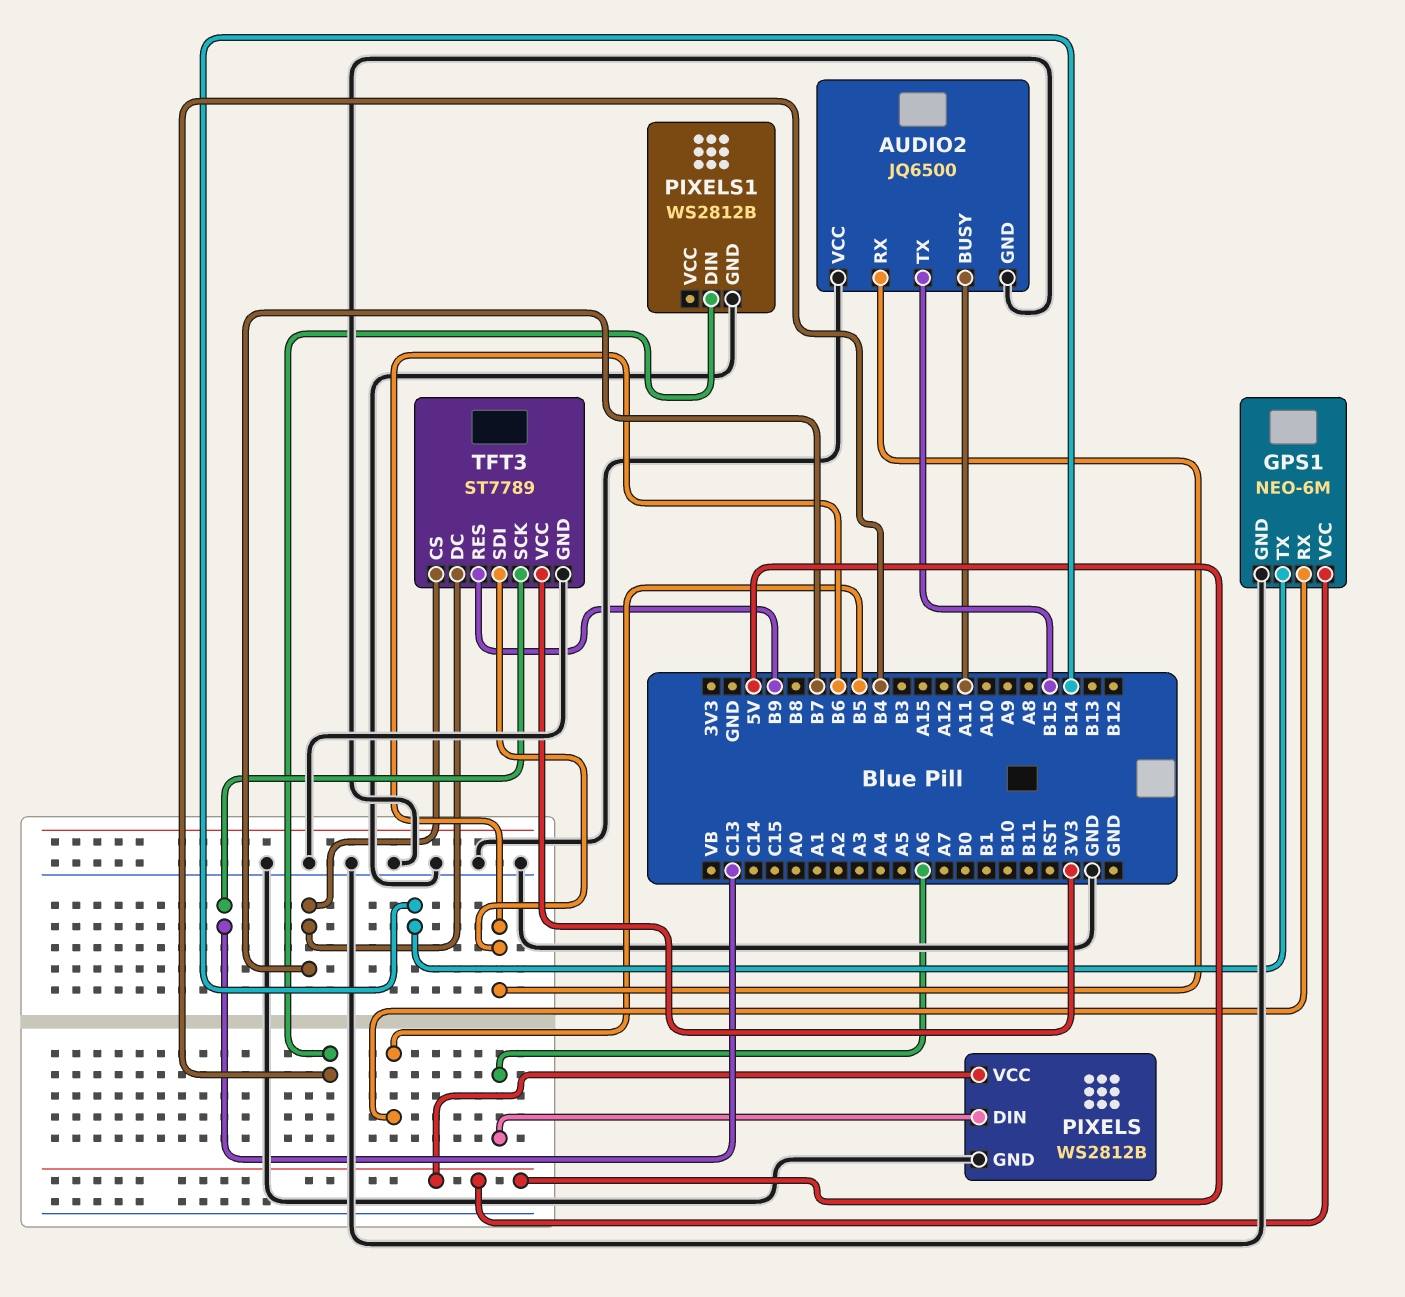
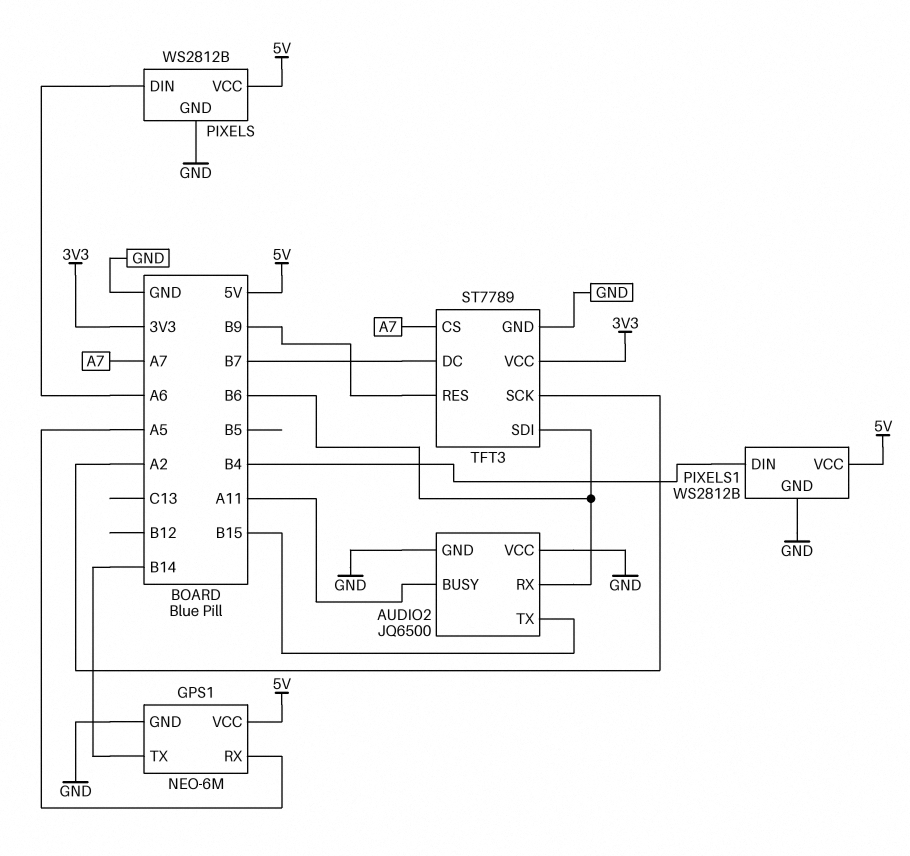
GPS1 pin RX: B5 -> A5
PIXELS1 pin VCC: none -> 5V
TFT3 pin CS: B7 -> A7
TFT3 pin SCK: C13 -> A2

